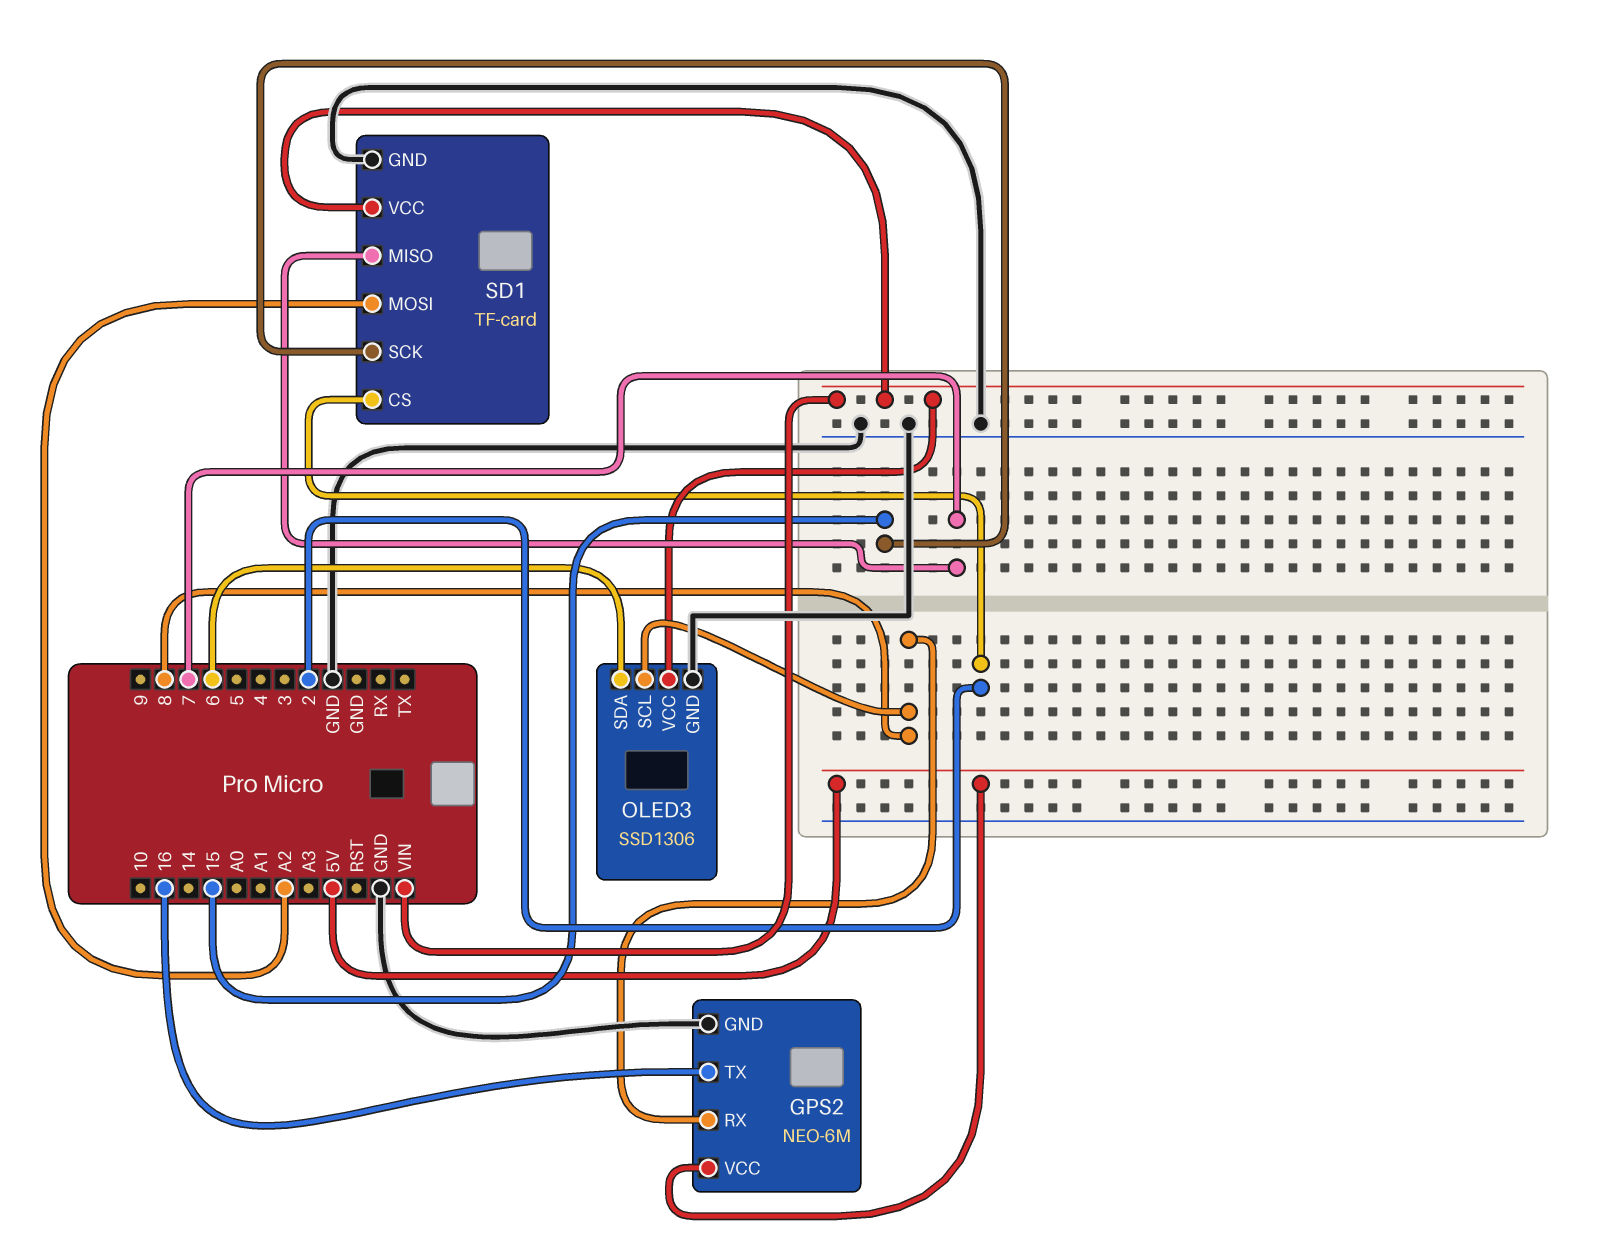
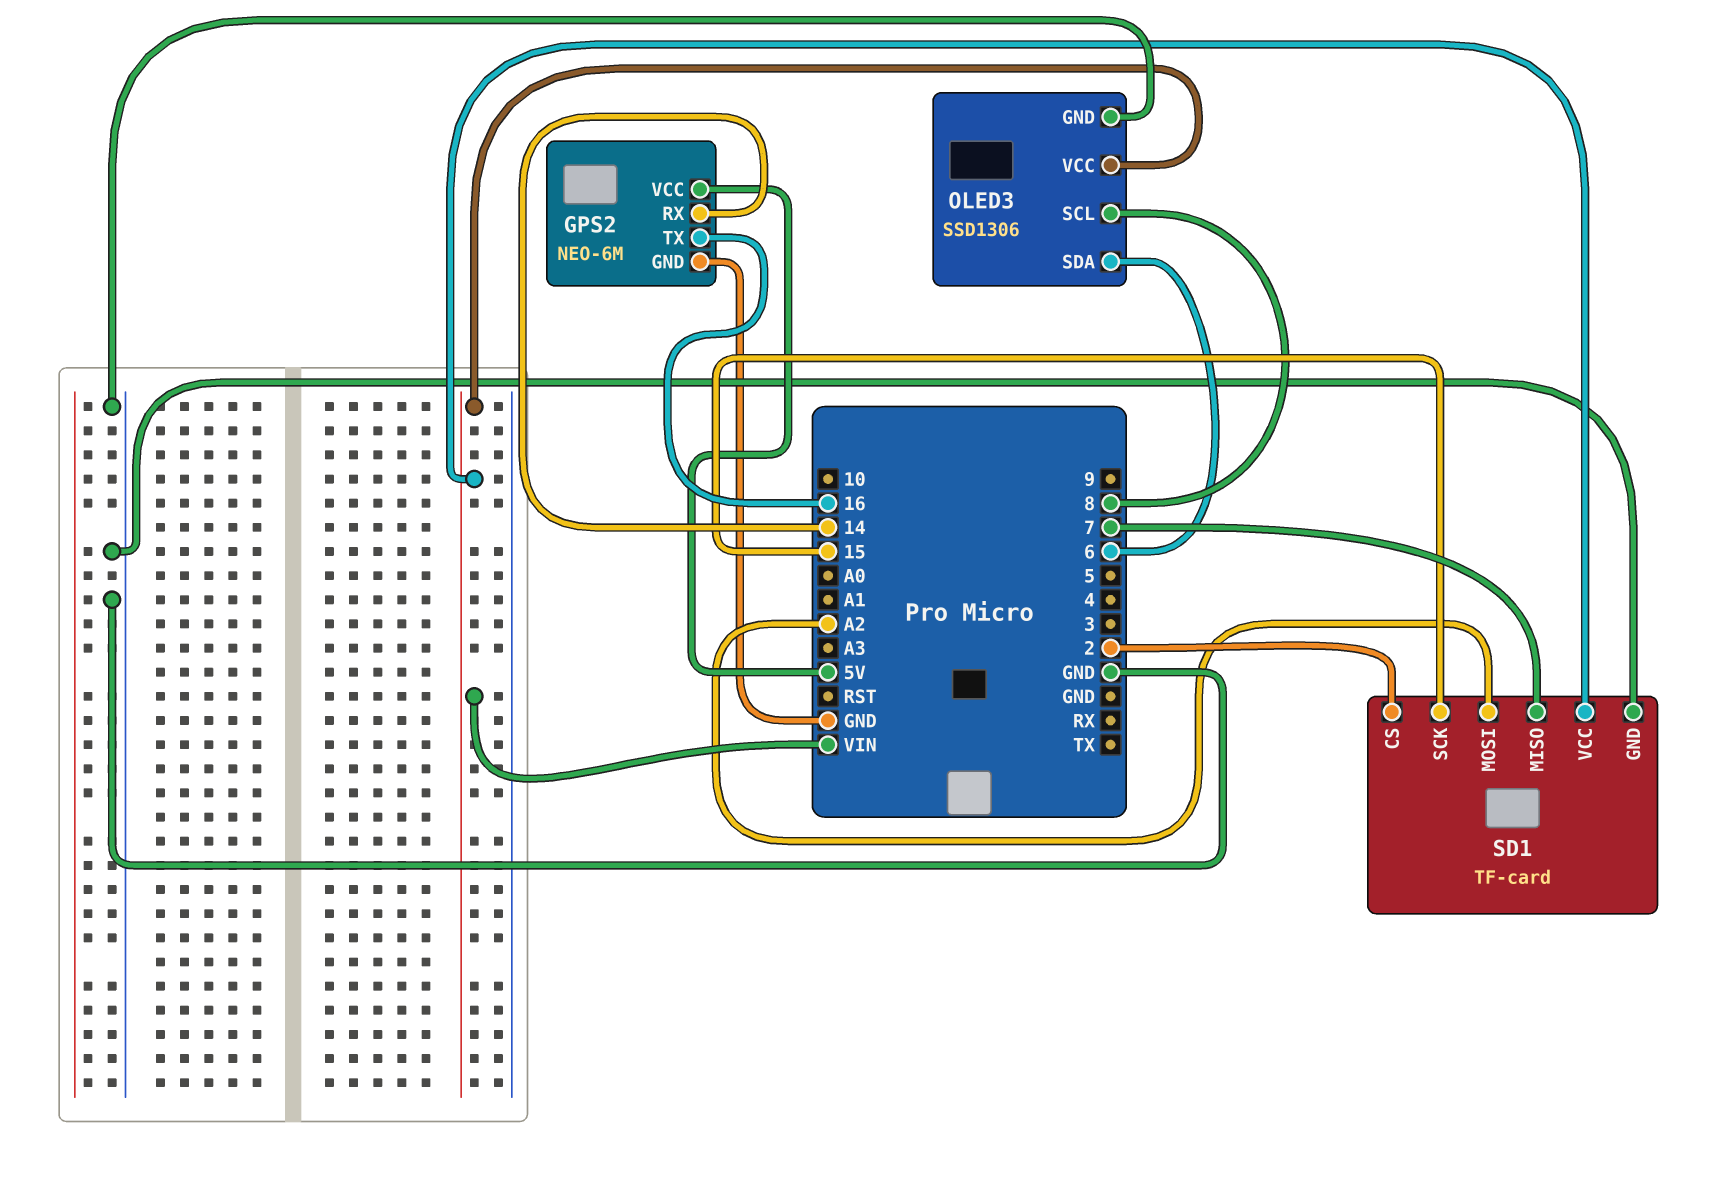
GPS2 pin RX: 8 -> 14

